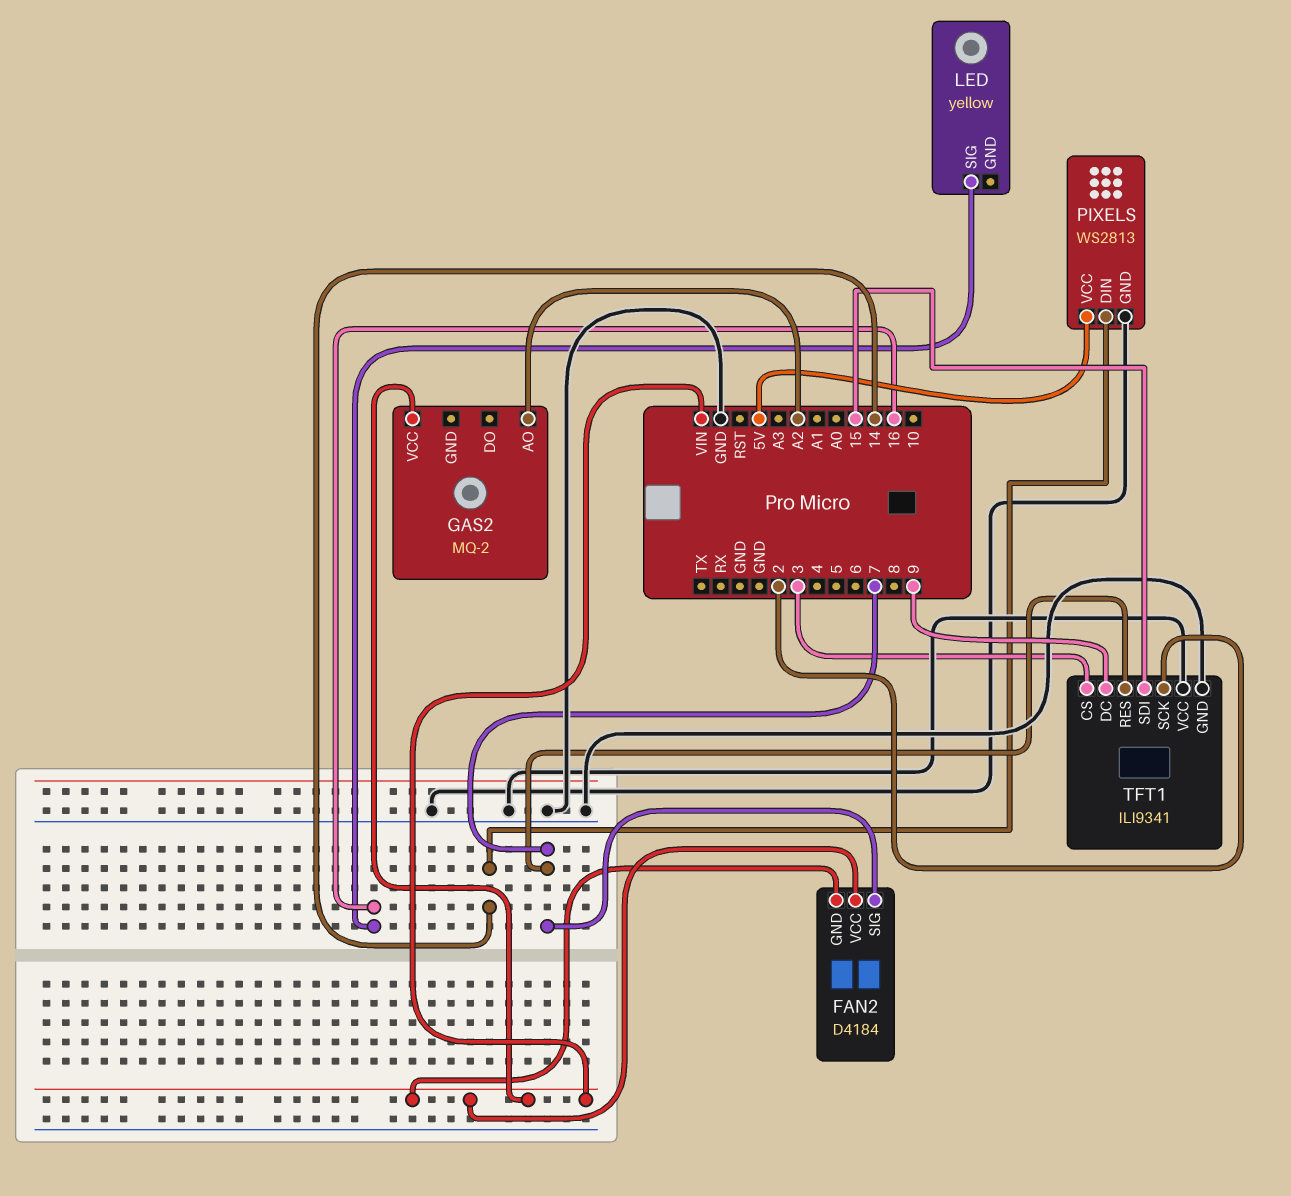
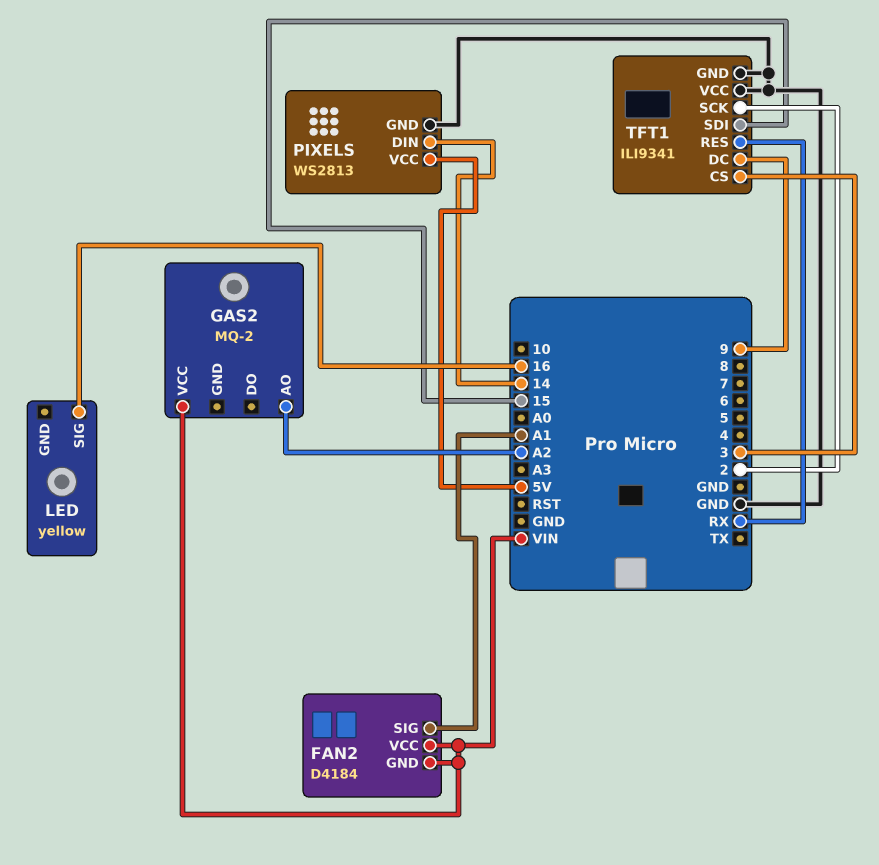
FAN2 pin SIG: 7 -> A1
TFT1 pin RES: 7 -> RX

